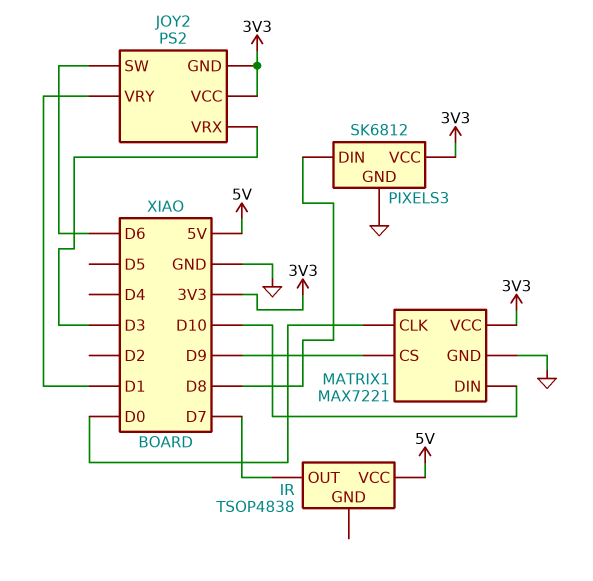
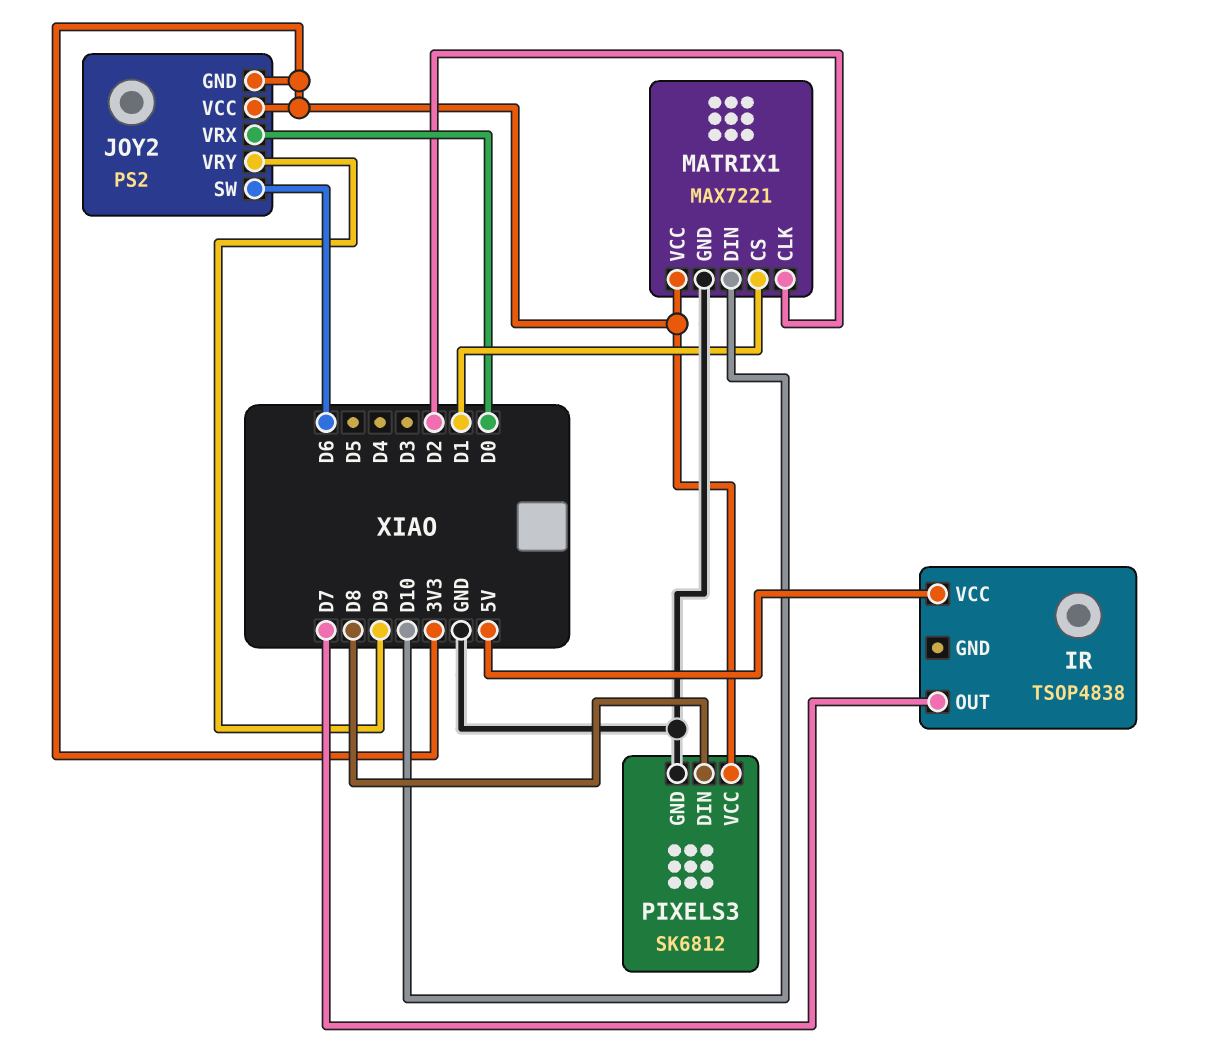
JOY2 pin VRX: D3 -> D0
JOY2 pin VRY: D1 -> D9
MATRIX1 pin CLK: D0 -> D2
MATRIX1 pin CS: D9 -> D1

